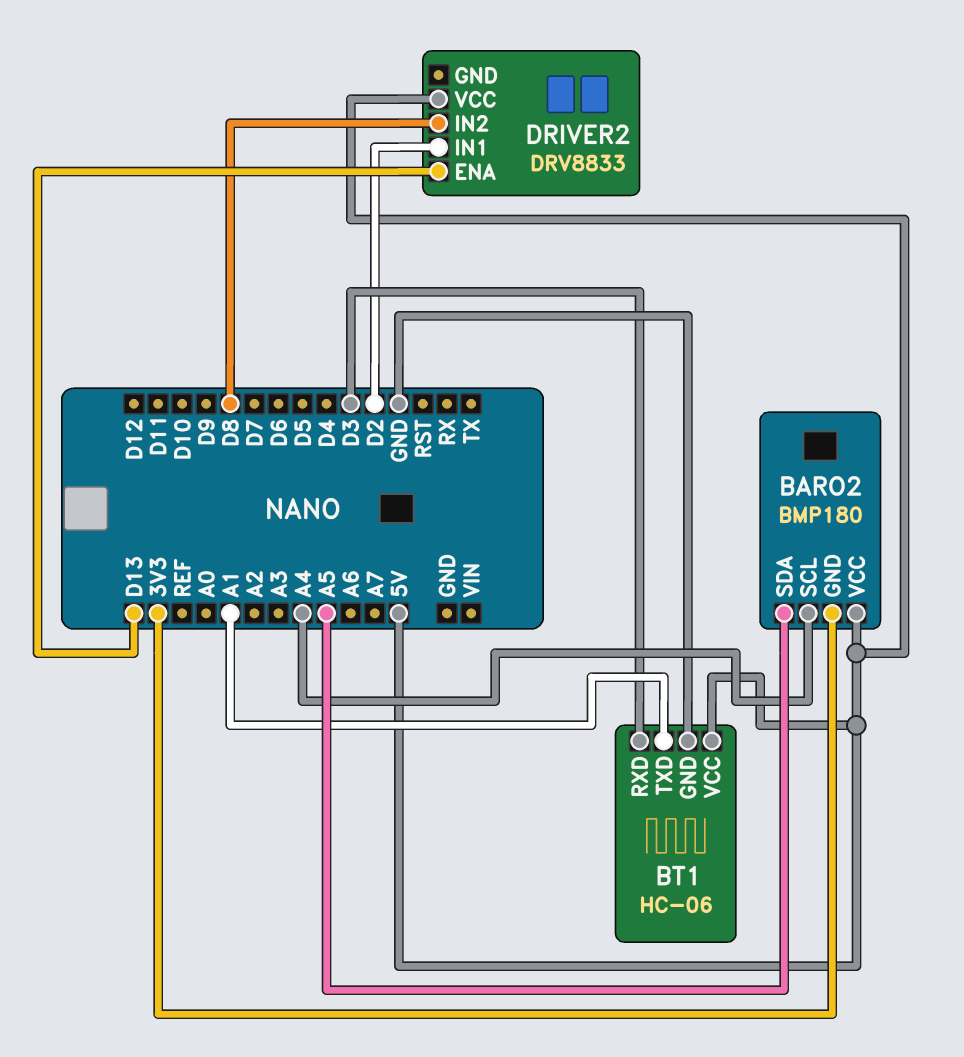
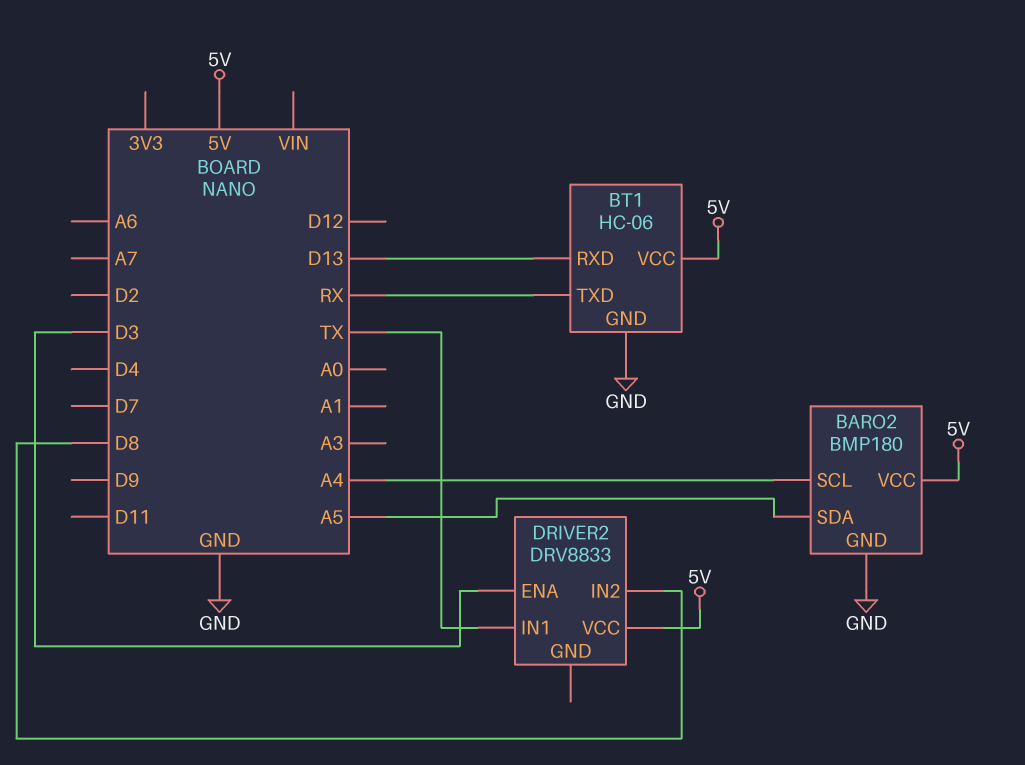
BARO2 pin GND: 3V3 -> GND
BT1 pin RXD: D3 -> D13
BT1 pin TXD: A1 -> RX
DRIVER2 pin ENA: D13 -> D3
DRIVER2 pin IN1: D2 -> TX

